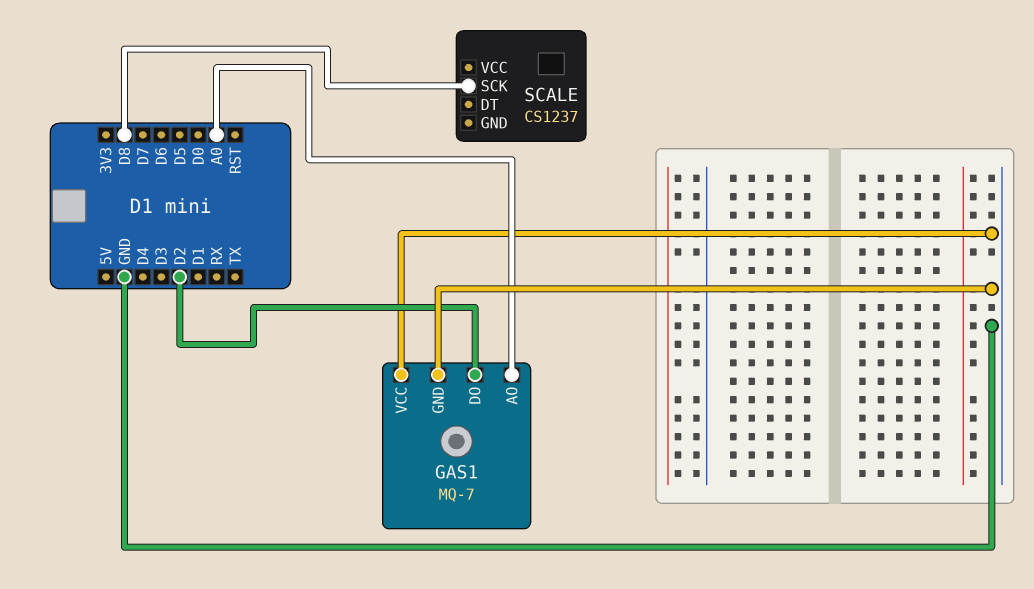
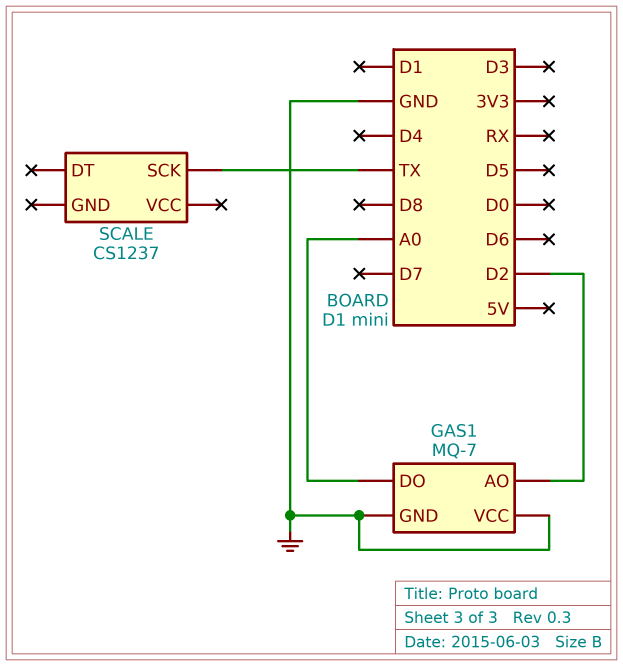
GAS1 pin AO: A0 -> D2
GAS1 pin DO: D2 -> A0
SCALE pin SCK: D8 -> TX

